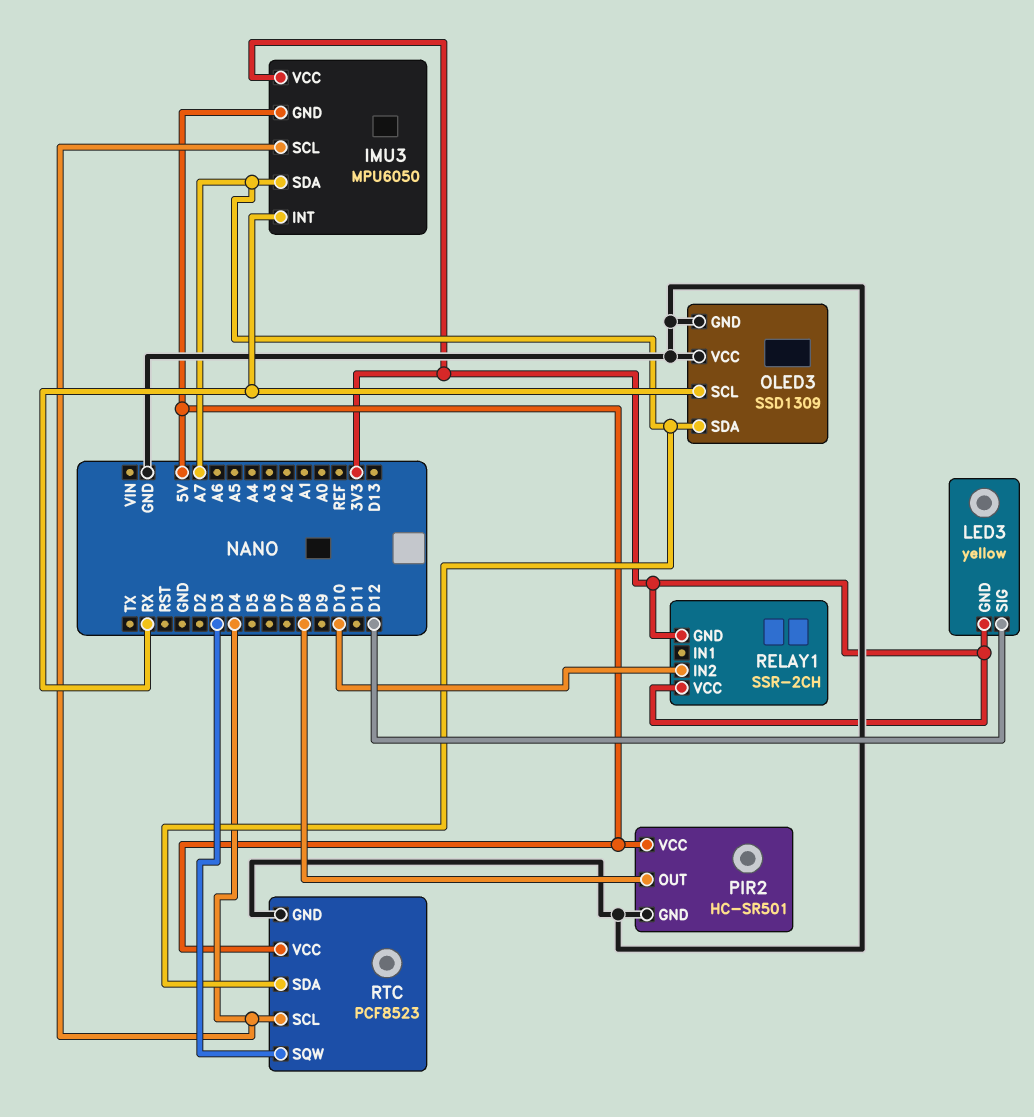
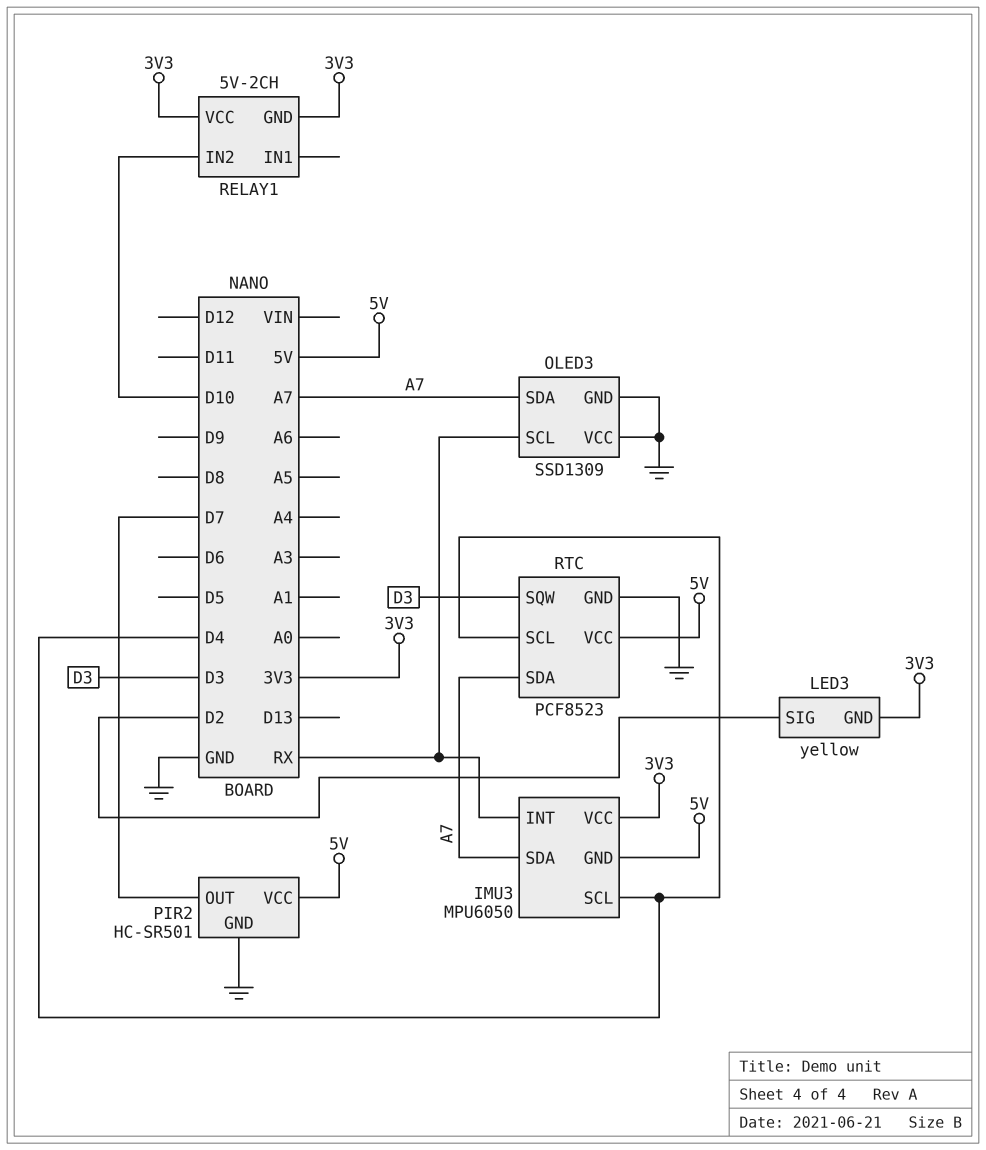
LED3 pin SIG: D12 -> D2
PIR2 pin OUT: D8 -> D7
RELAY1: SSR-2CH -> 5V-2CH

